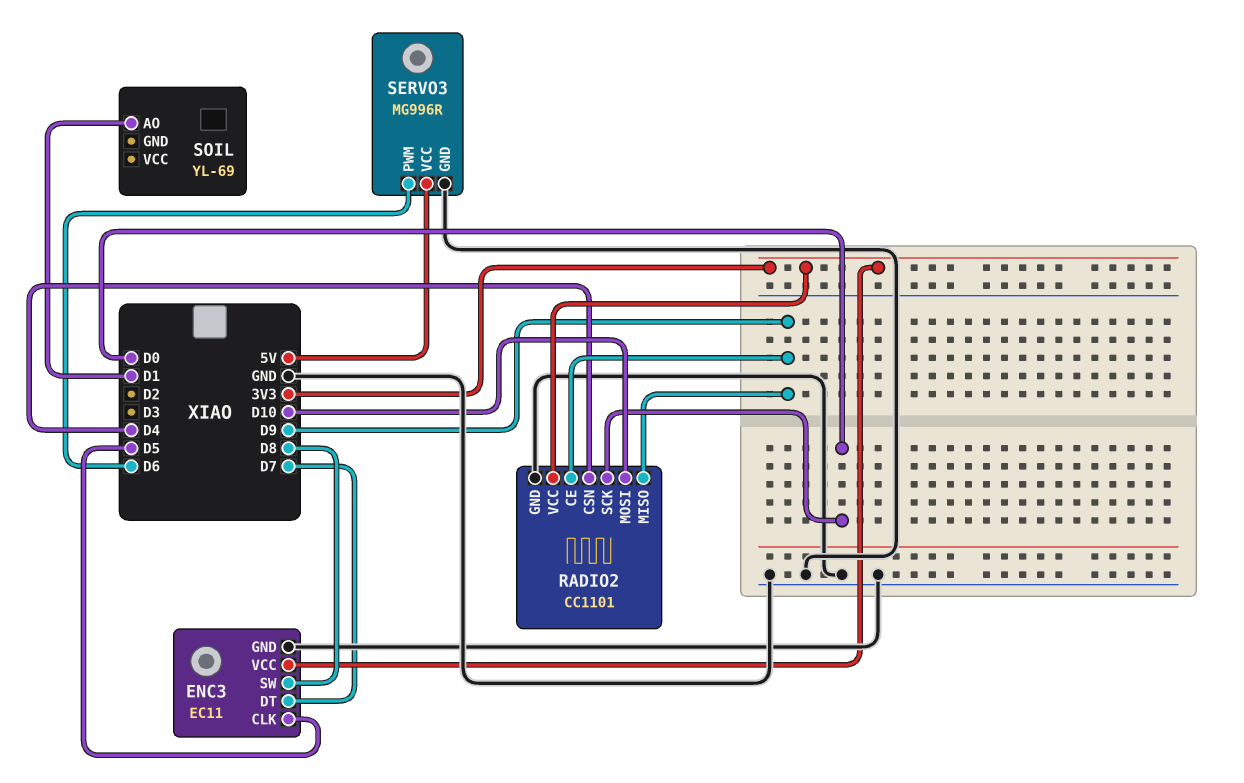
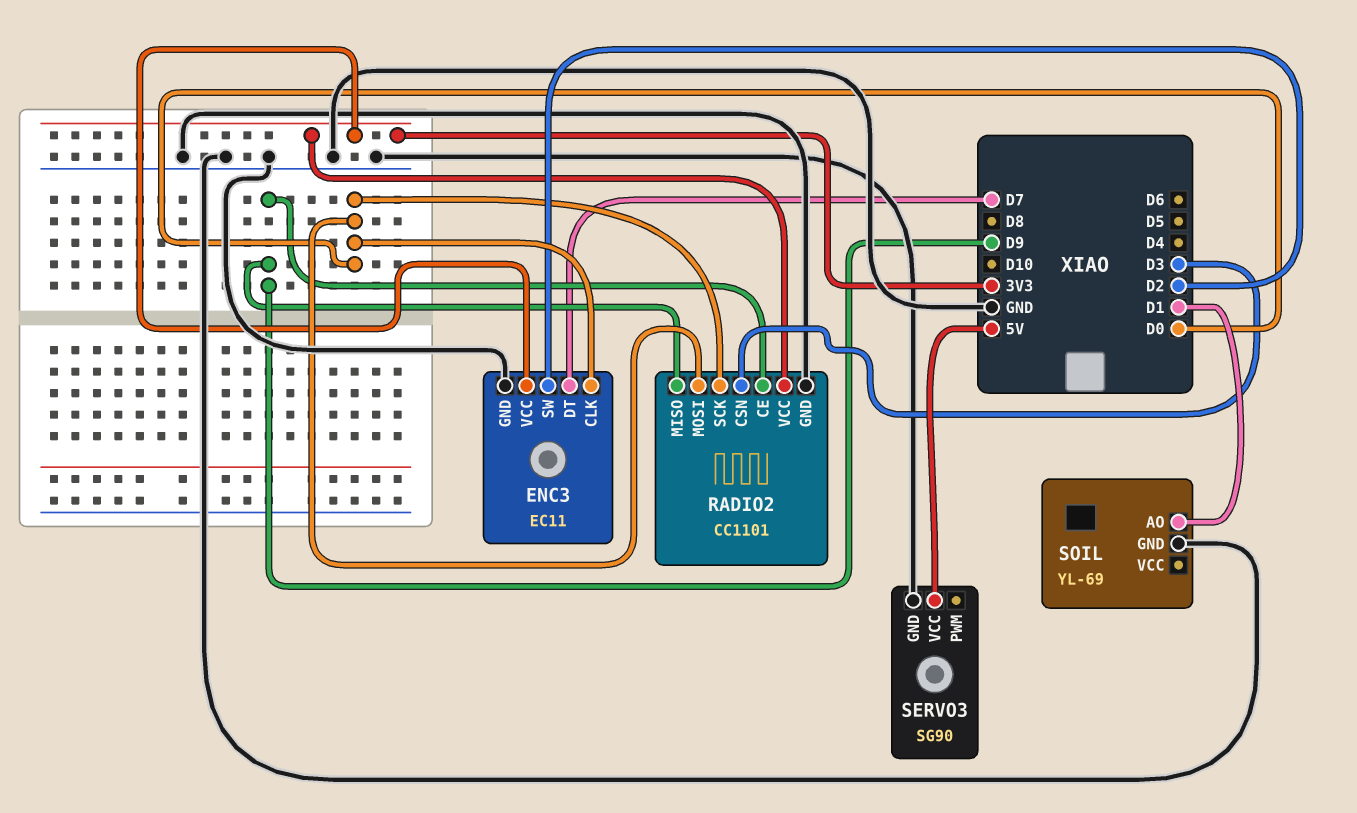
ENC3 pin CLK: D5 -> D0
ENC3 pin SW: D8 -> D2
RADIO2 pin CSN: D4 -> D3
RADIO2 pin MOSI: D10 -> D0
SERVO3: MG996R -> SG90
SERVO3 pin PWM: D6 -> none
SOIL pin GND: none -> GND

